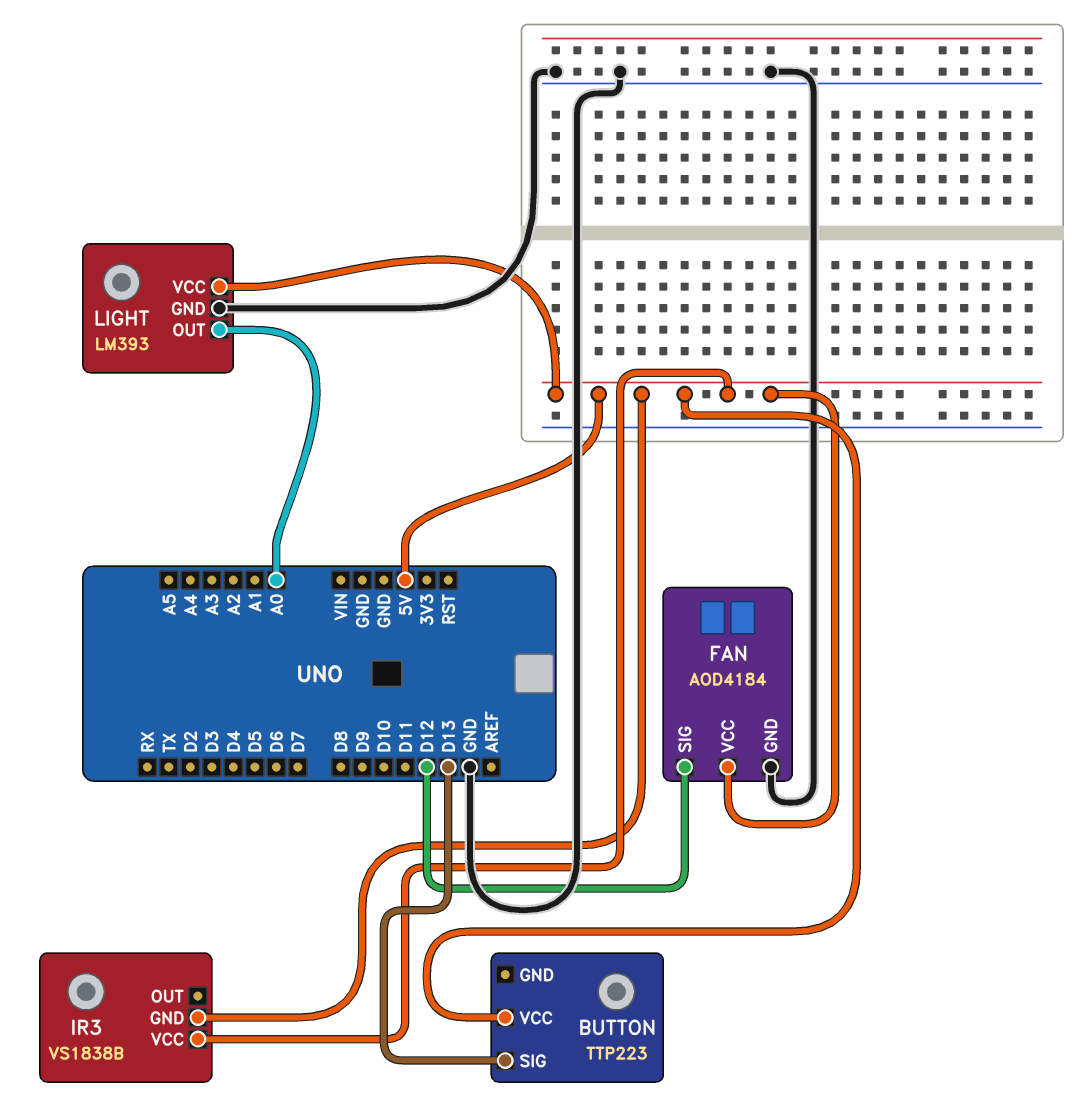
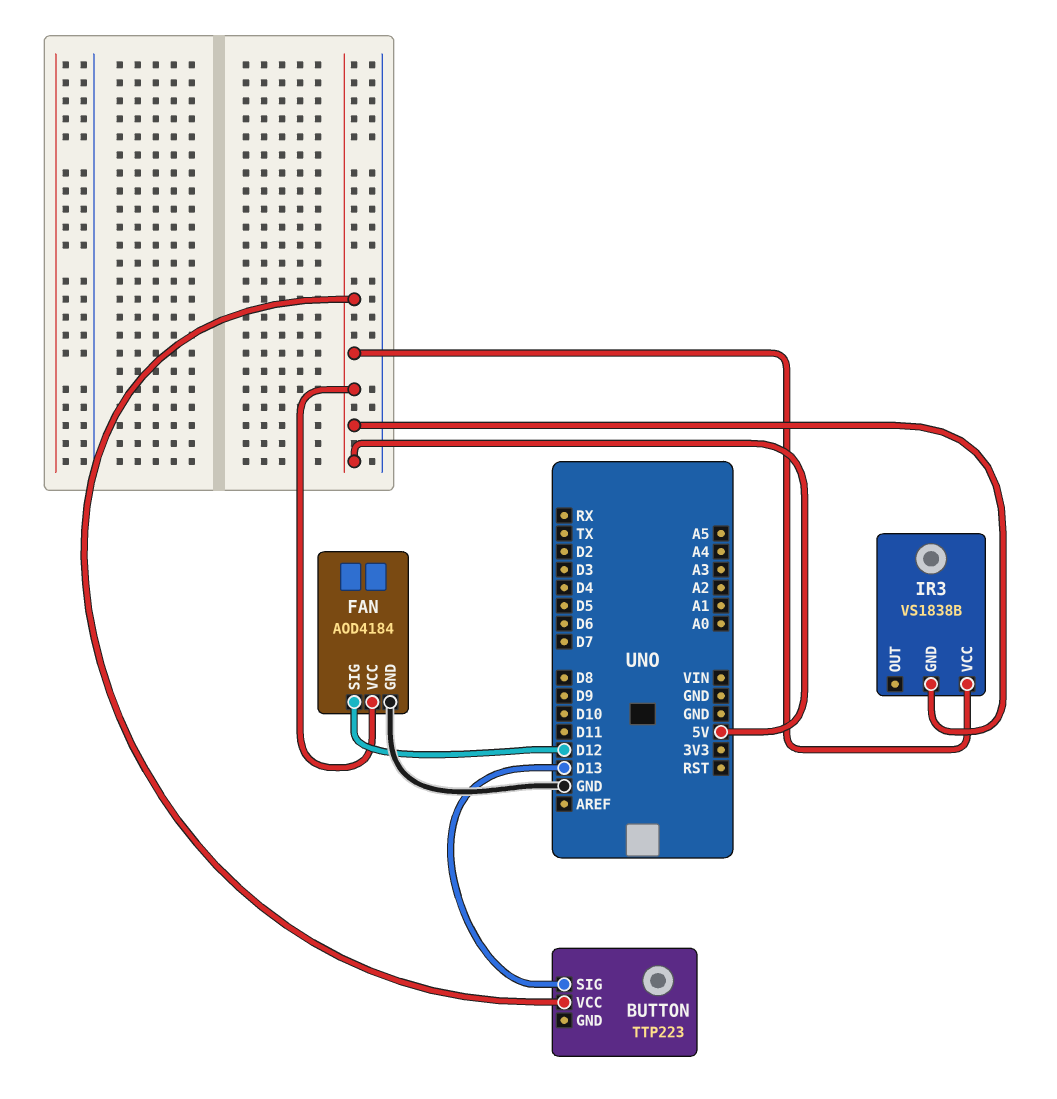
LIGHT: LM393 -> none
LIGHT pin GND: GND -> none
LIGHT pin OUT: A0 -> none
LIGHT pin VCC: 5V -> none

